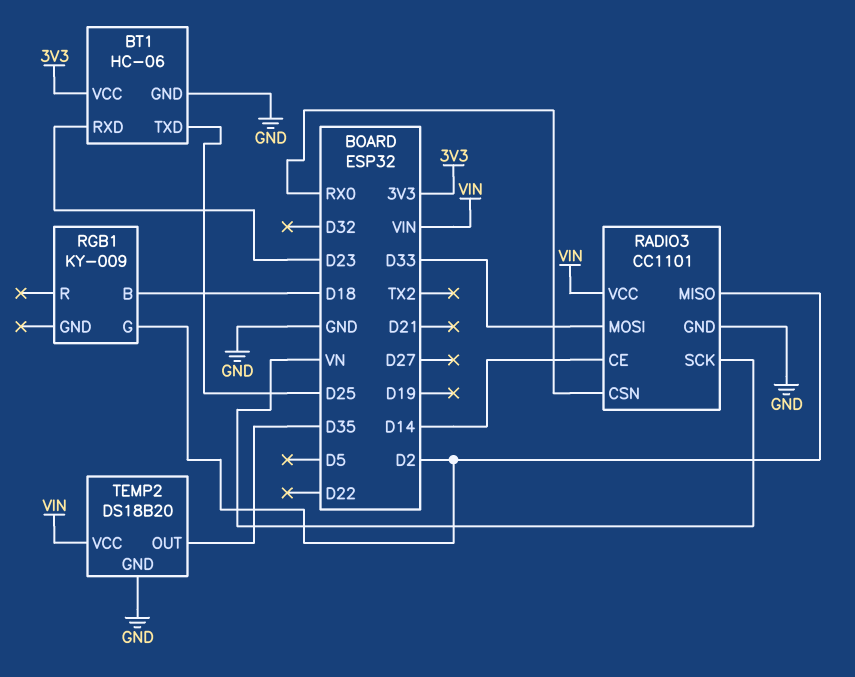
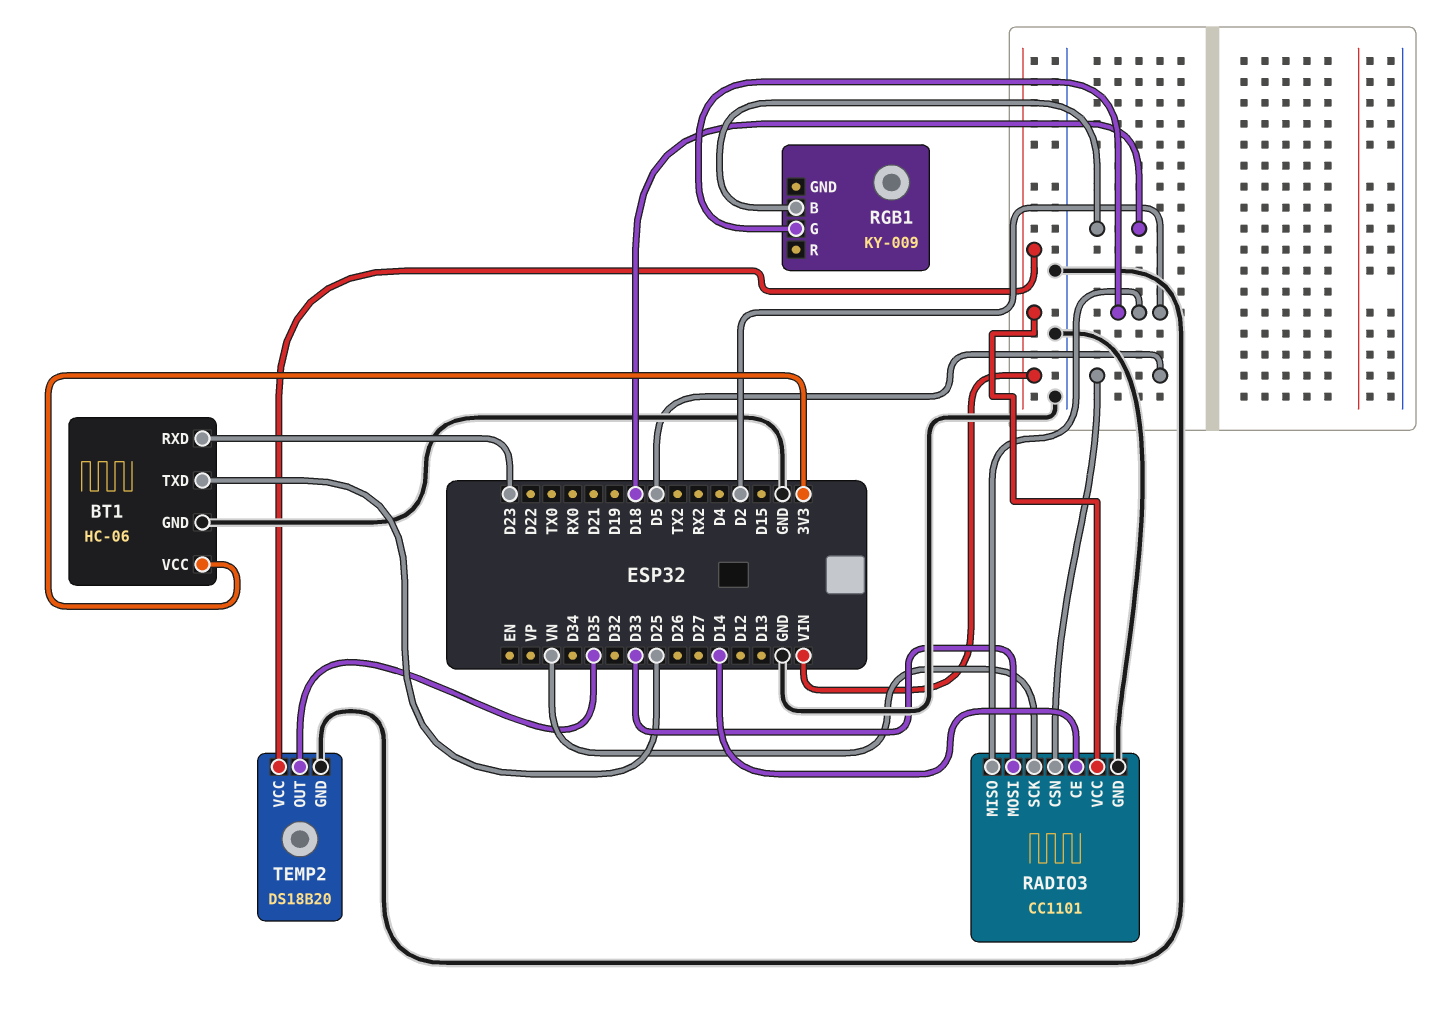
RADIO3 pin CSN: RX0 -> D5

